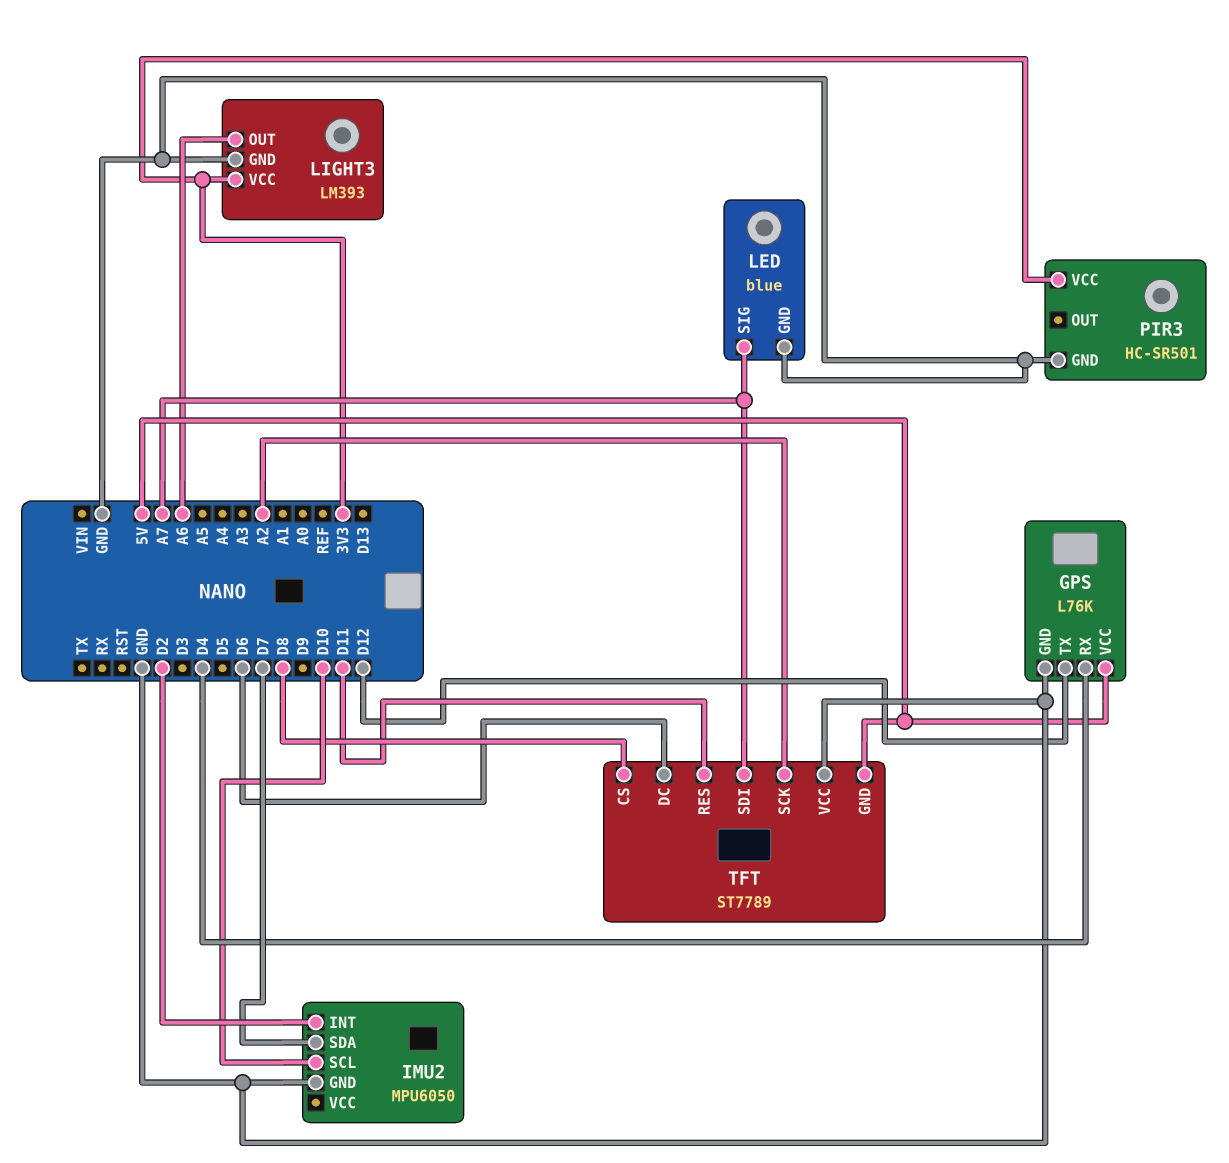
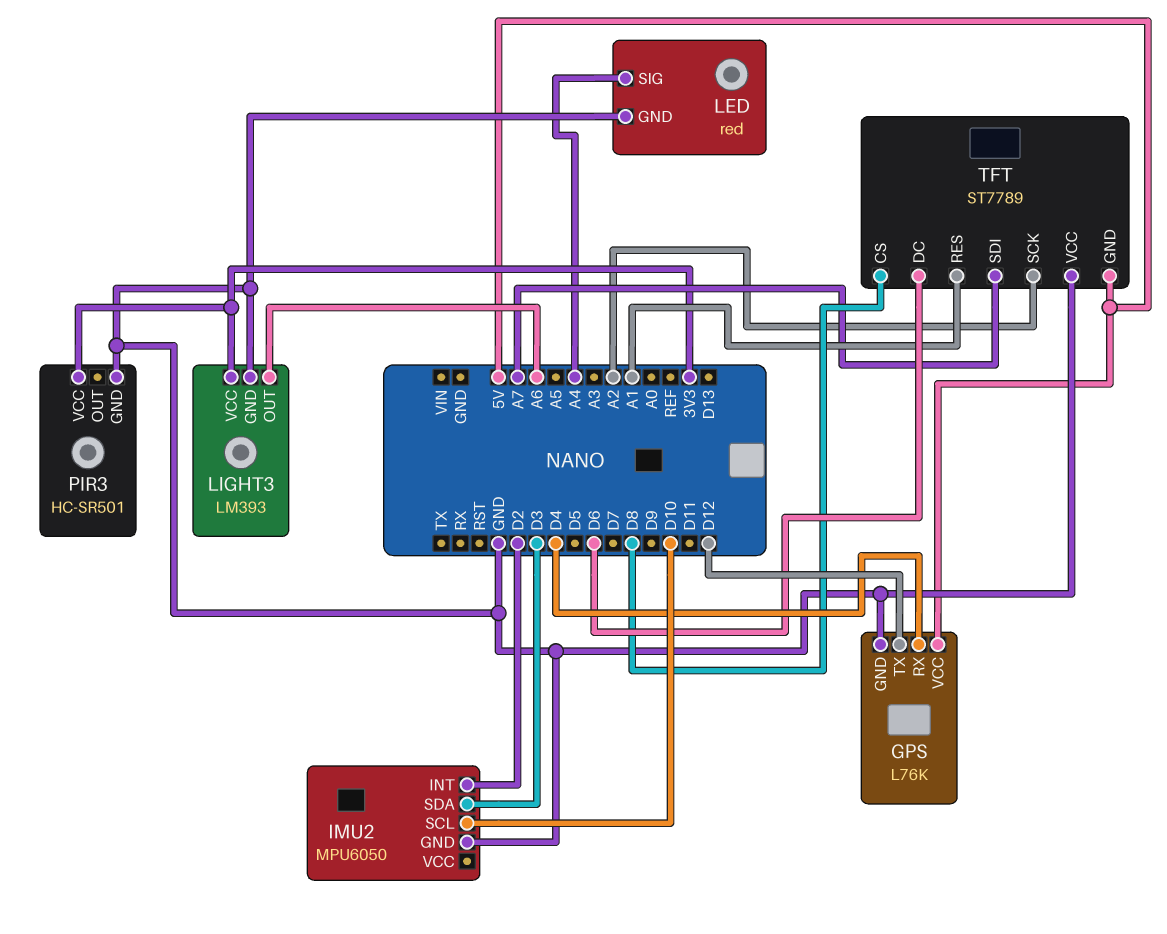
IMU2 pin SDA: D7 -> D3
LED: blue -> red
LED pin SIG: A7 -> A4
TFT pin RES: D11 -> A1

